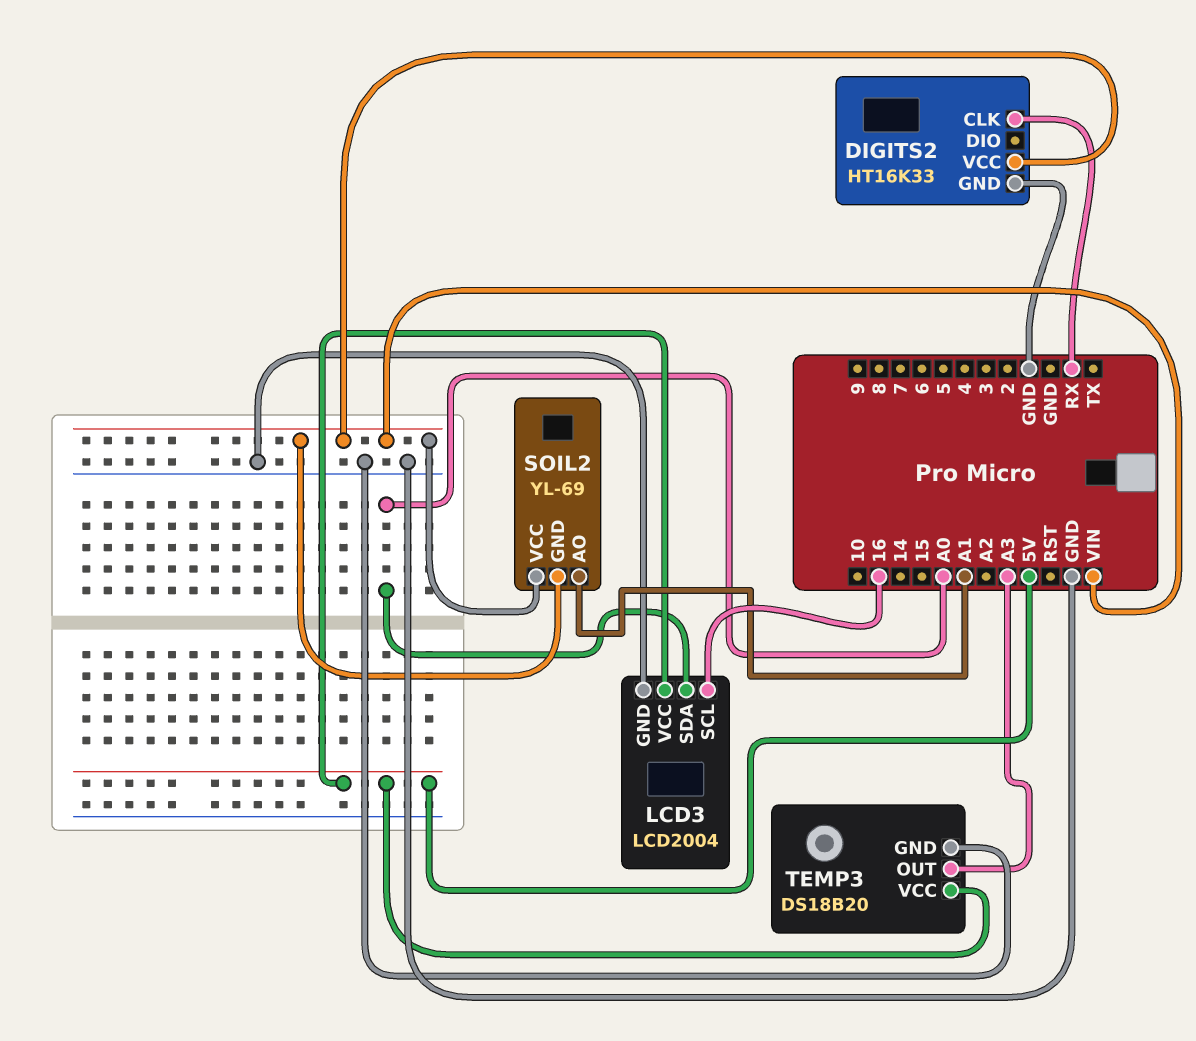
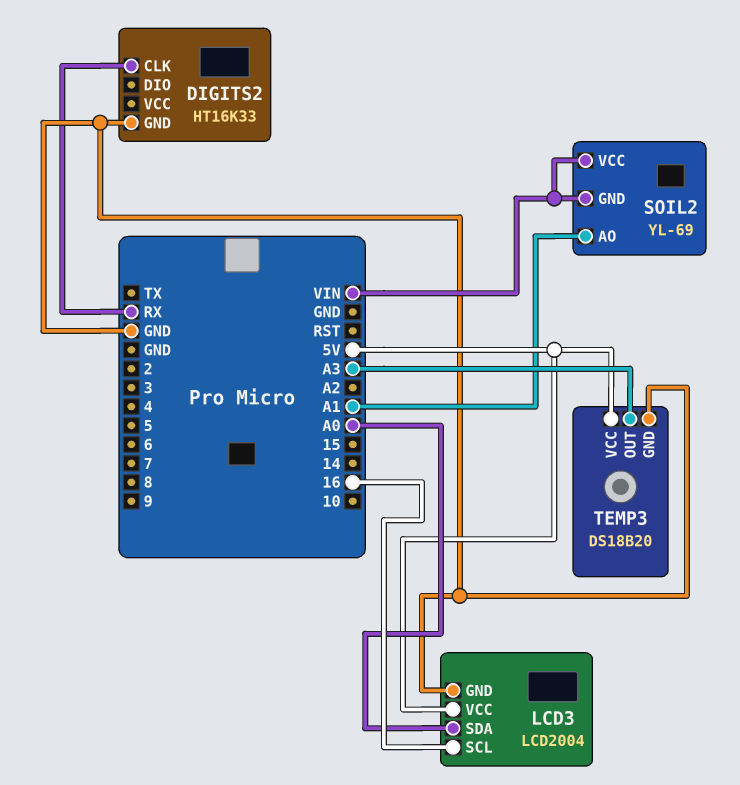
DIGITS2 pin VCC: VIN -> none

